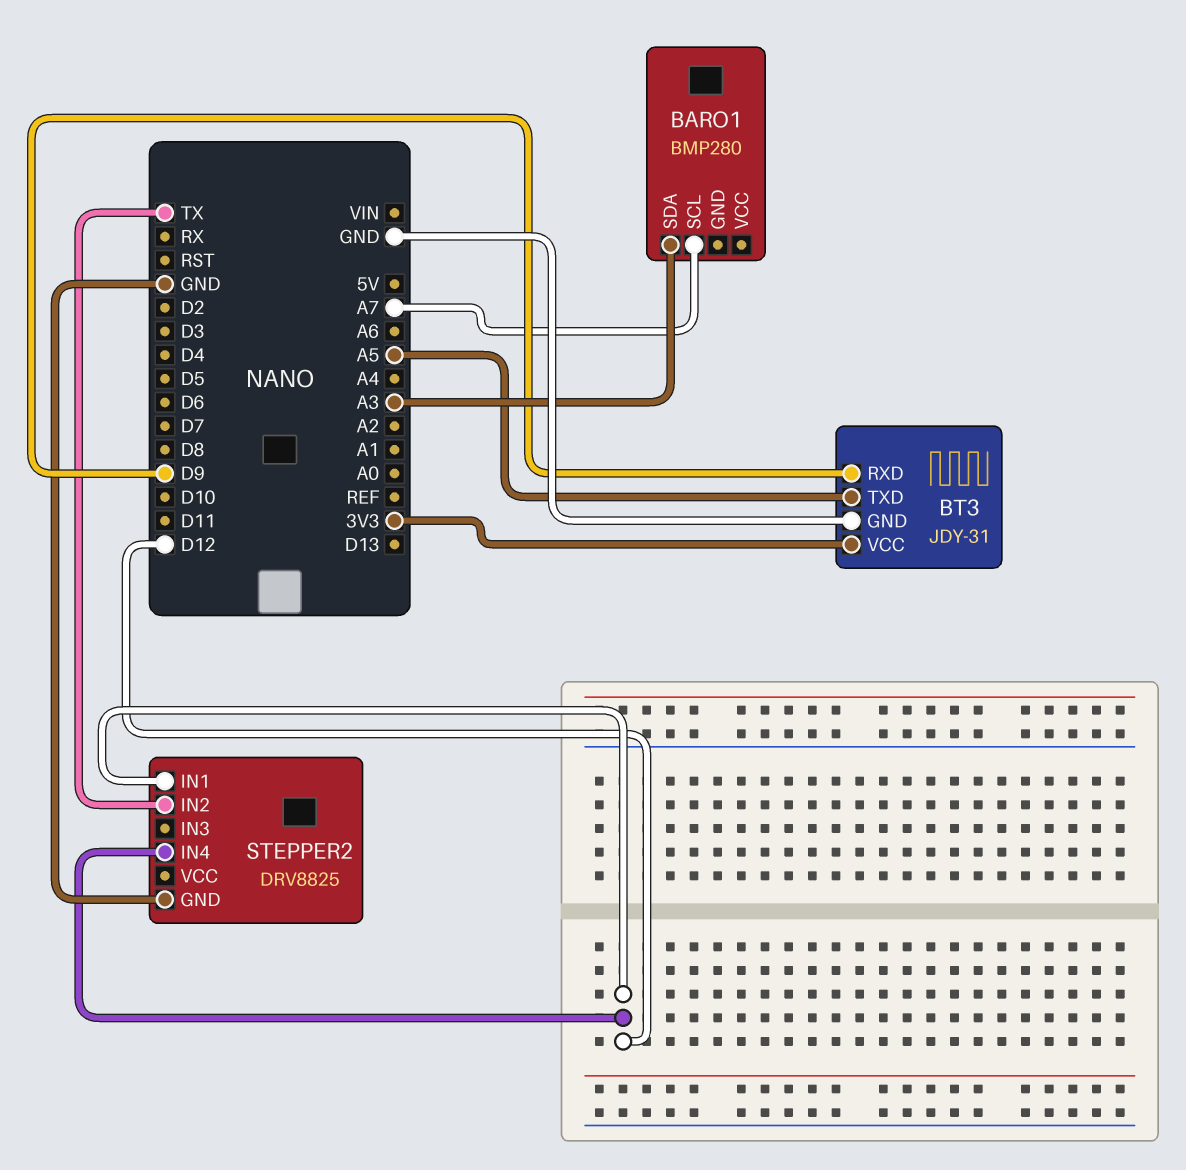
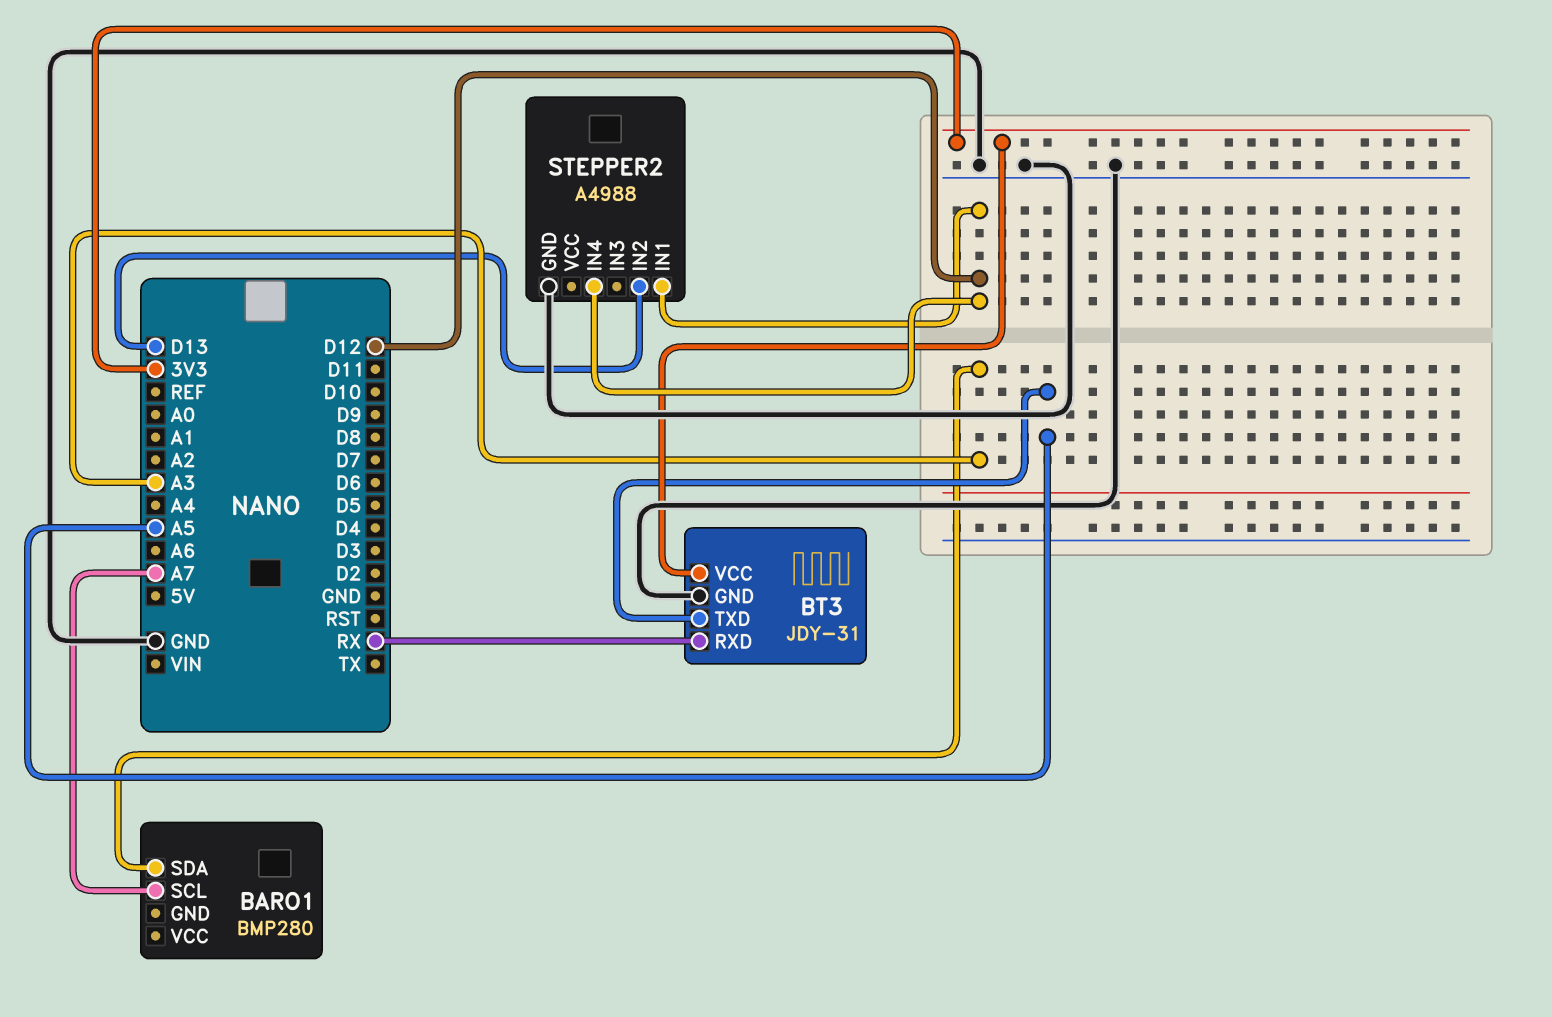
BT3 pin RXD: D9 -> RX
STEPPER2: DRV8825 -> A4988
STEPPER2 pin IN2: TX -> D13

